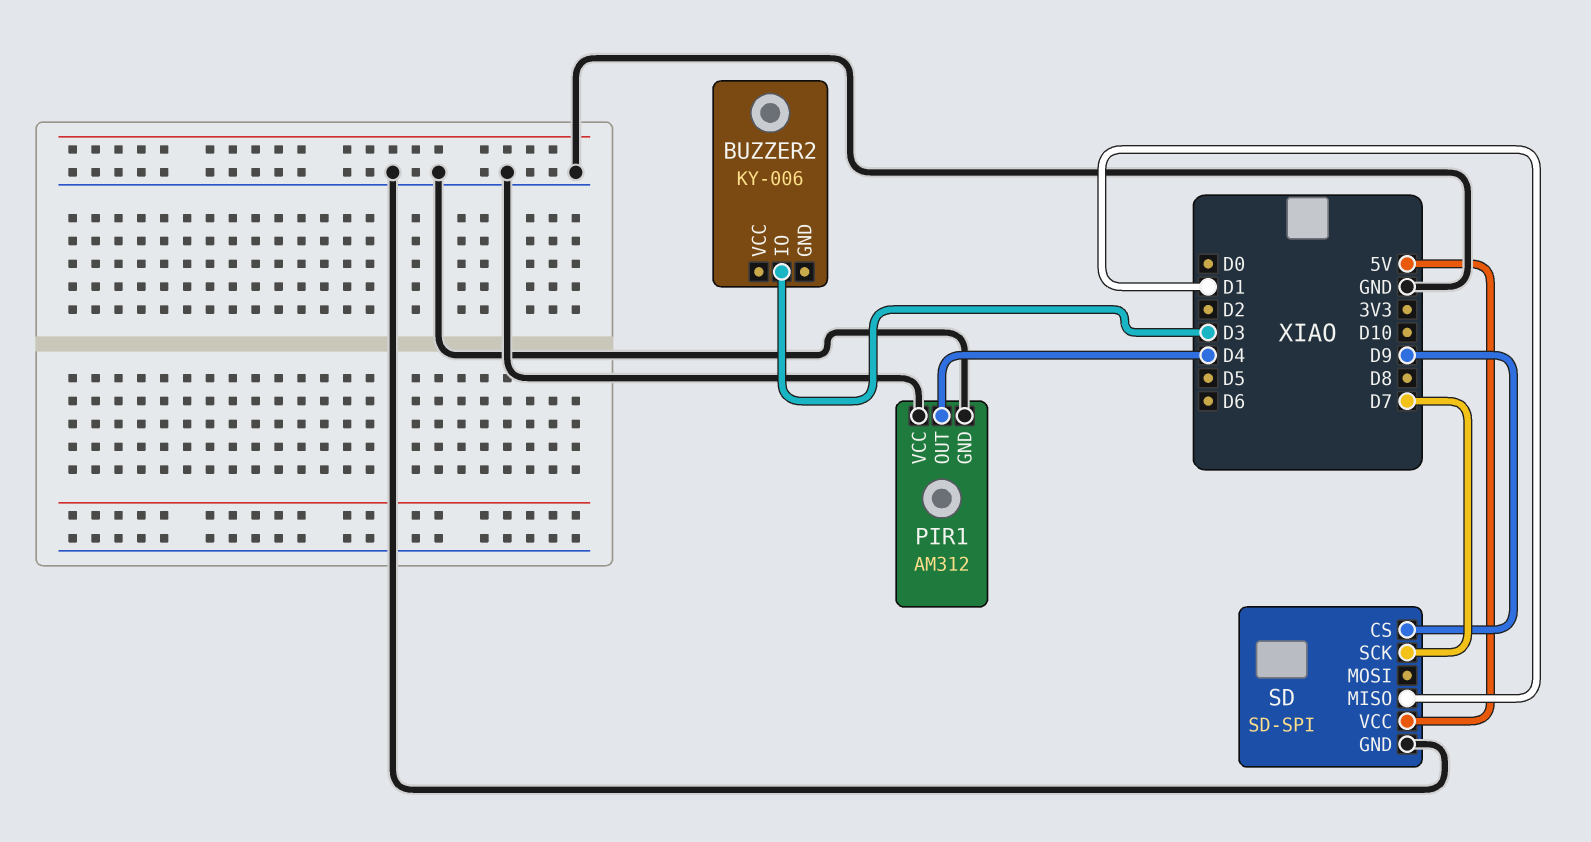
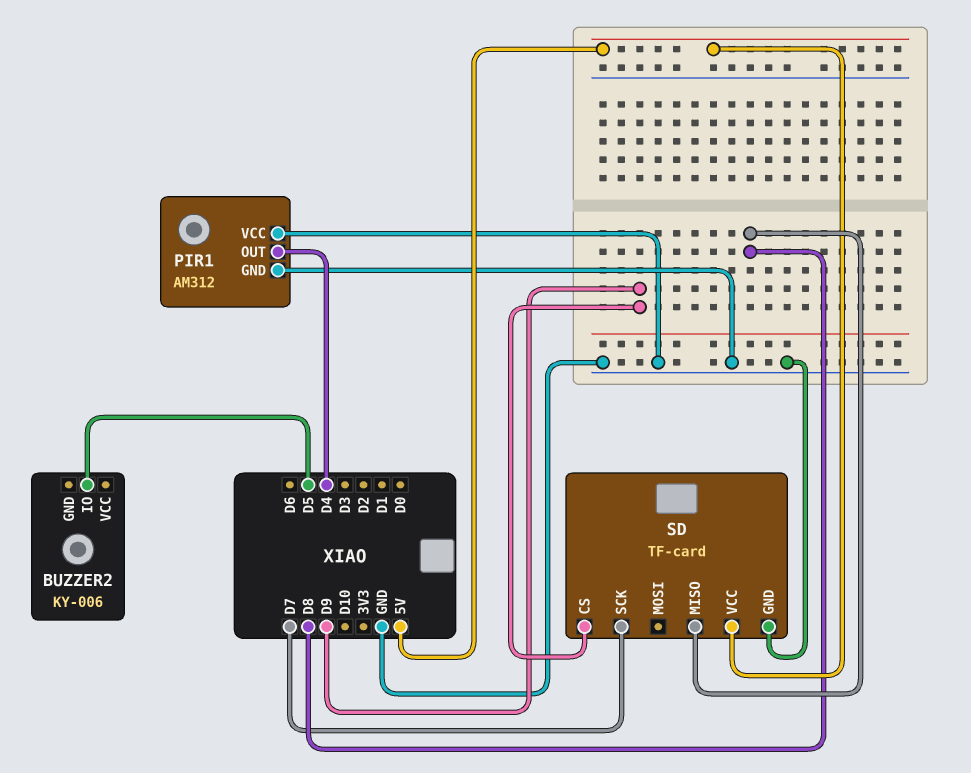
BUZZER2 pin IO: D3 -> D5
SD: SD-SPI -> TF-card
SD pin MISO: D1 -> D8

